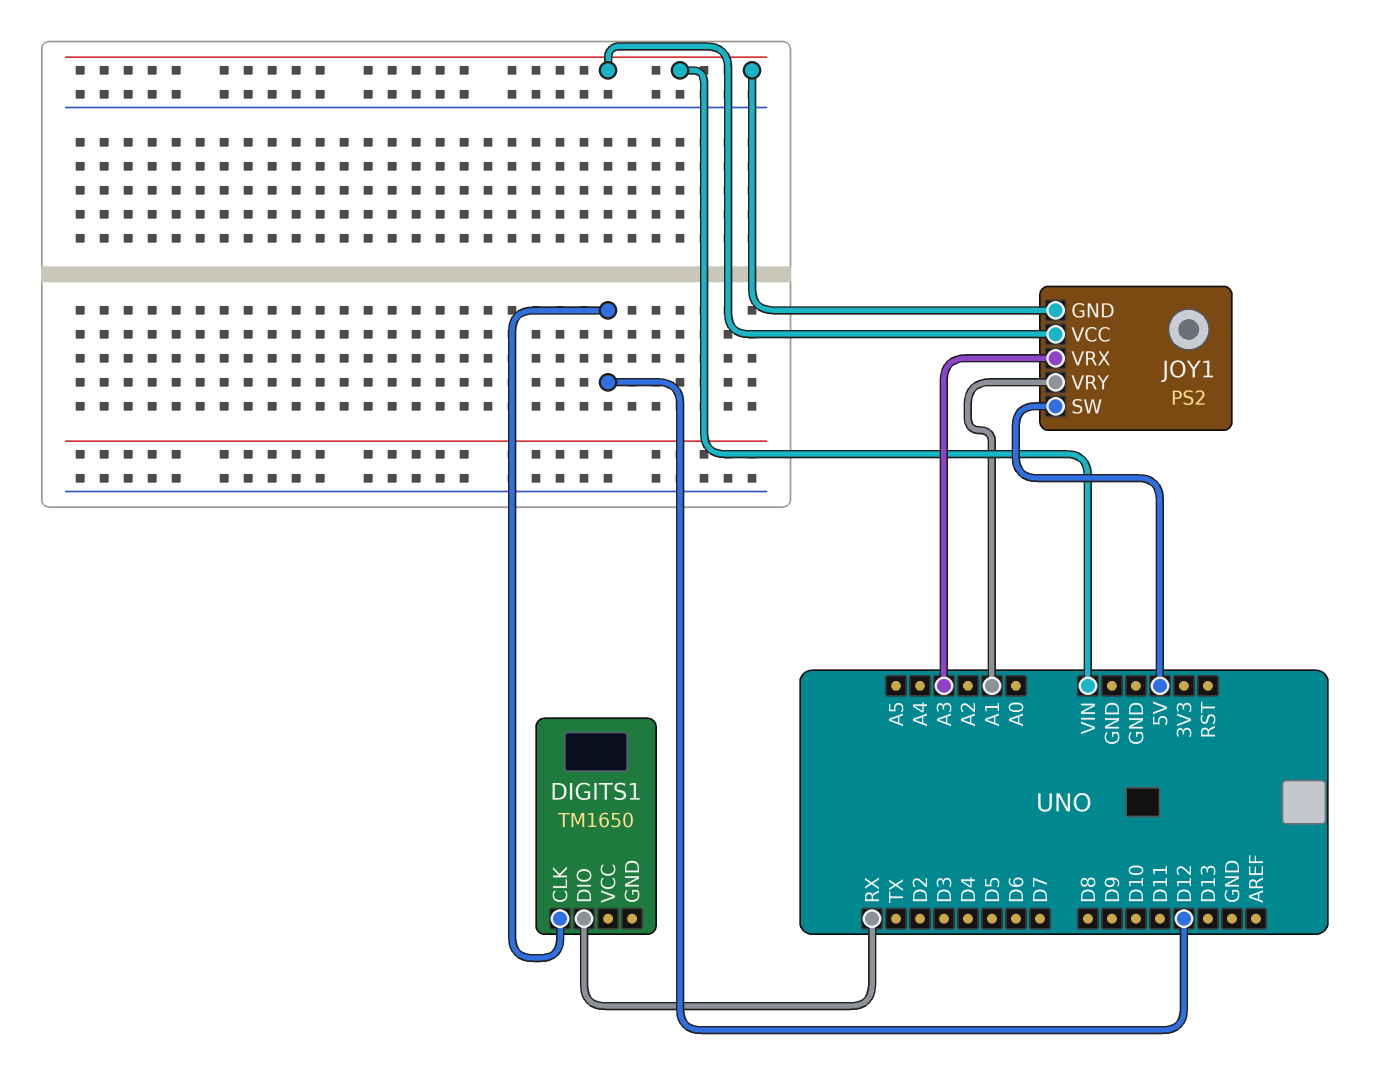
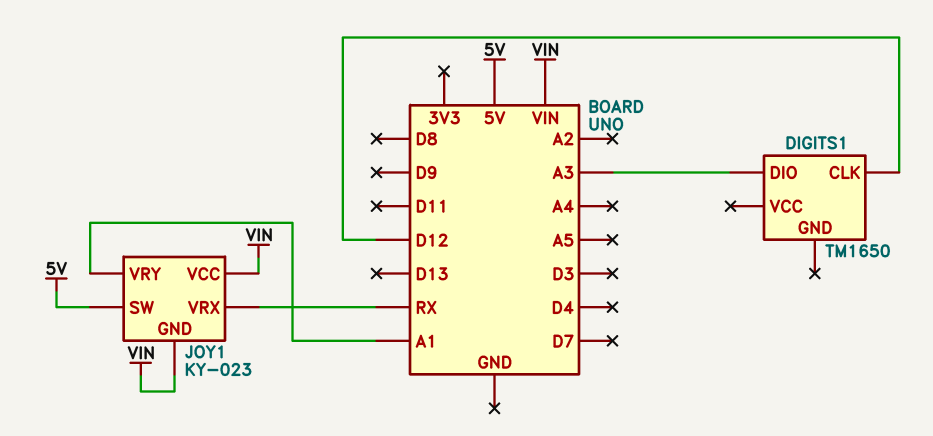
DIGITS1 pin DIO: RX -> A3
JOY1: PS2 -> KY-023
JOY1 pin VRX: A3 -> RX

